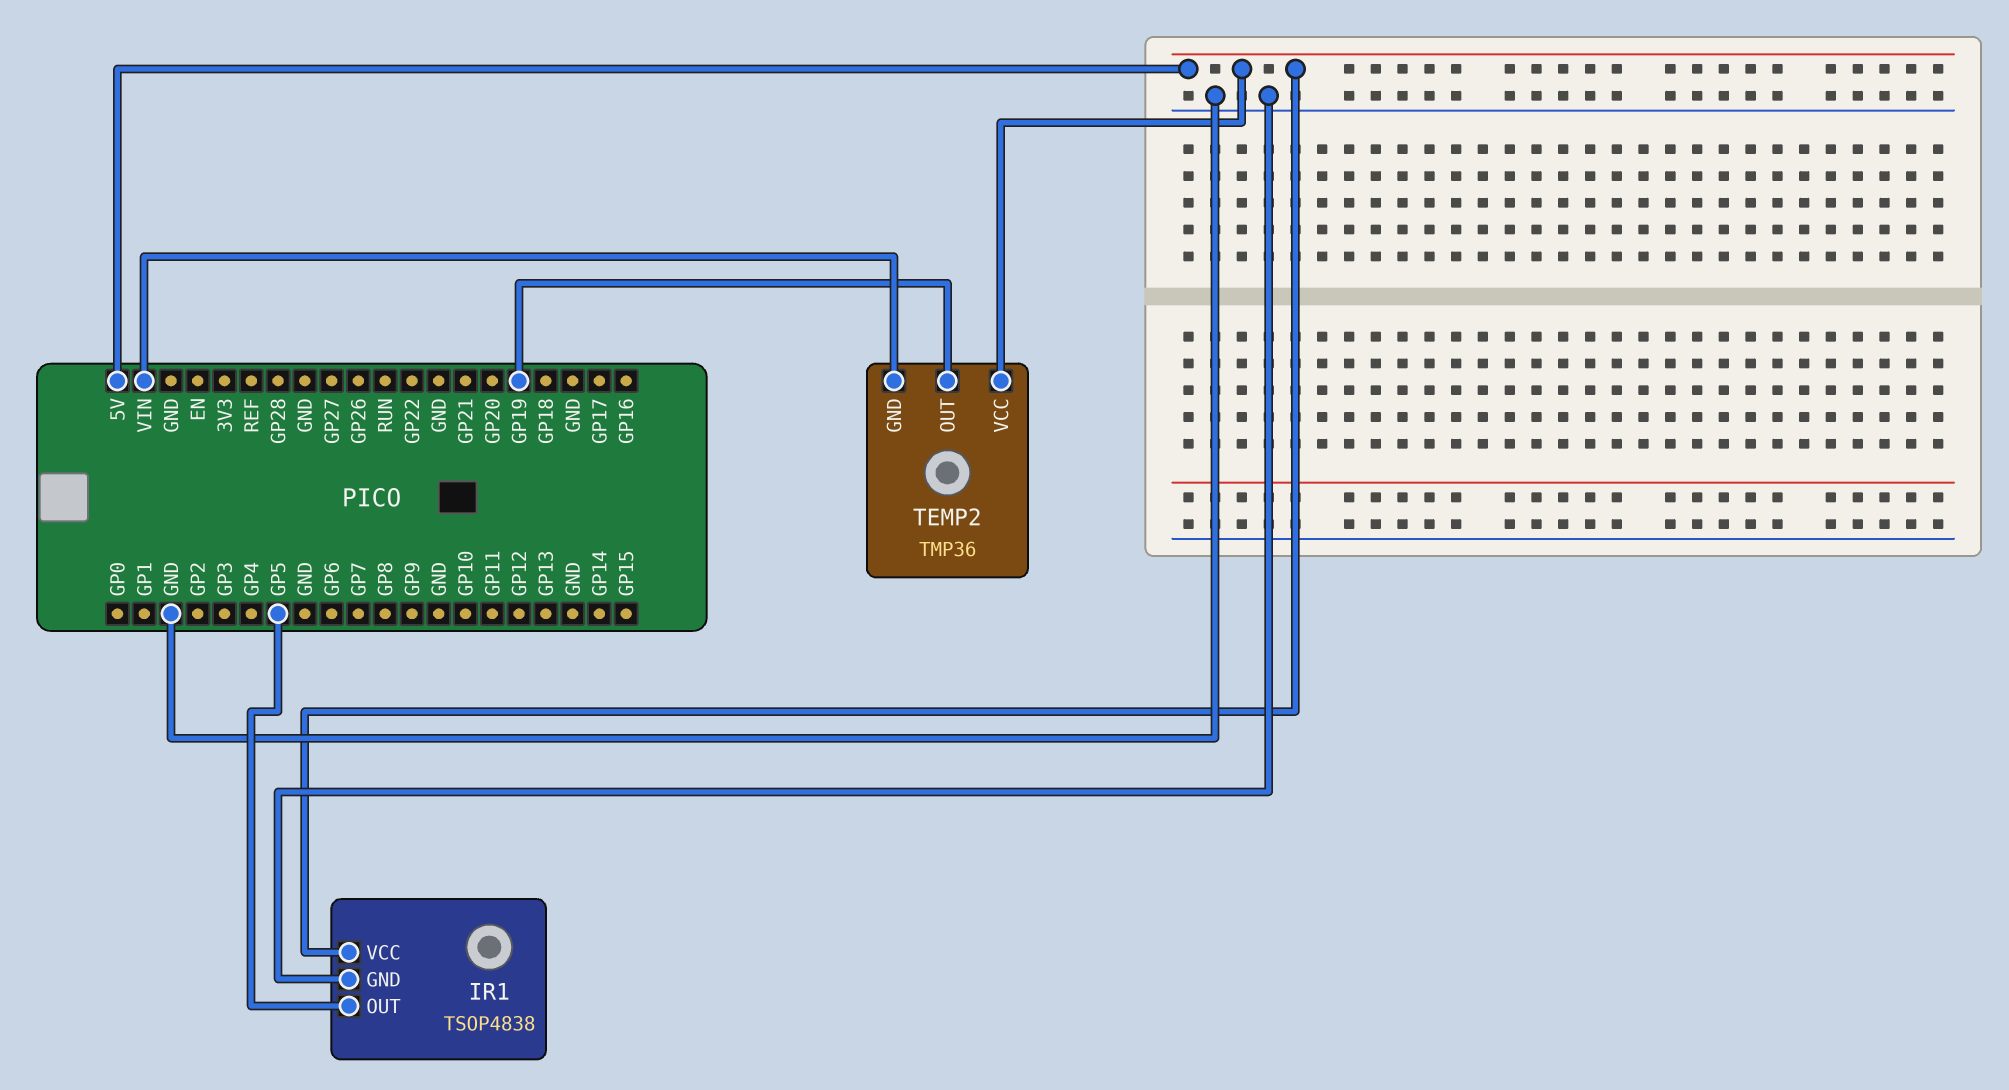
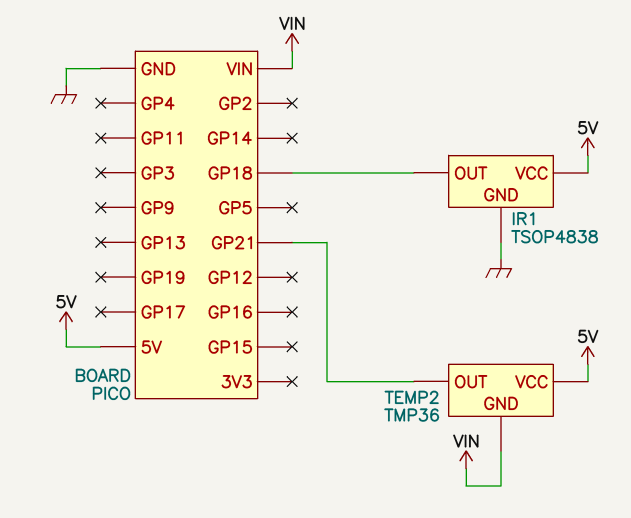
IR1 pin OUT: GP5 -> GP18
TEMP2 pin OUT: GP19 -> GP21

